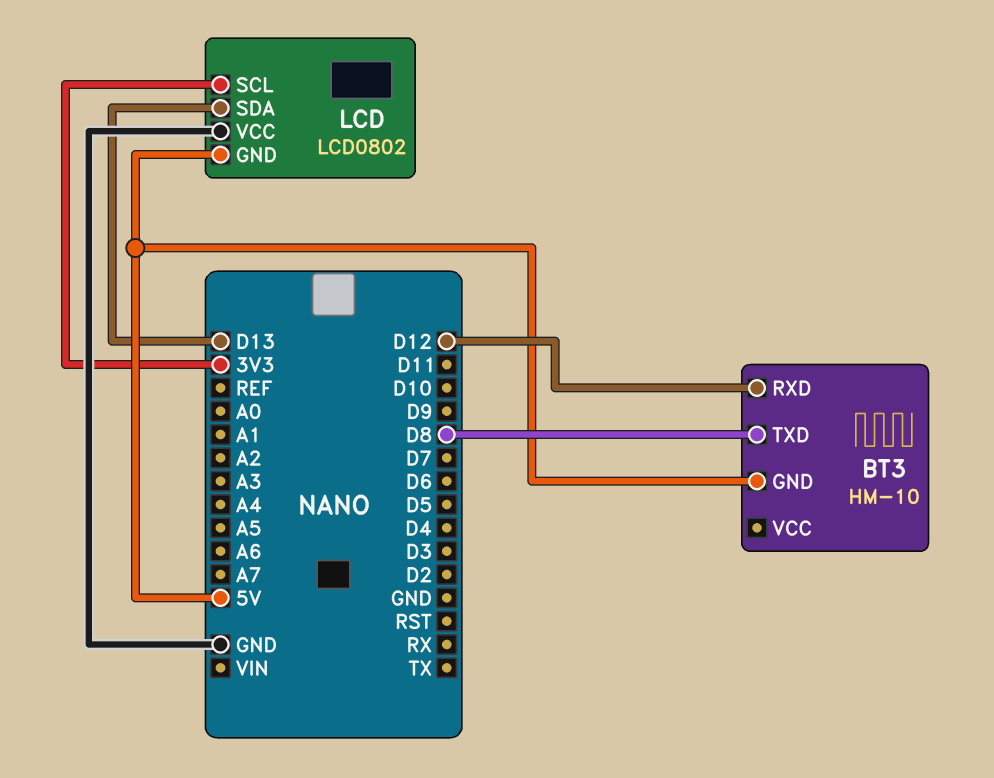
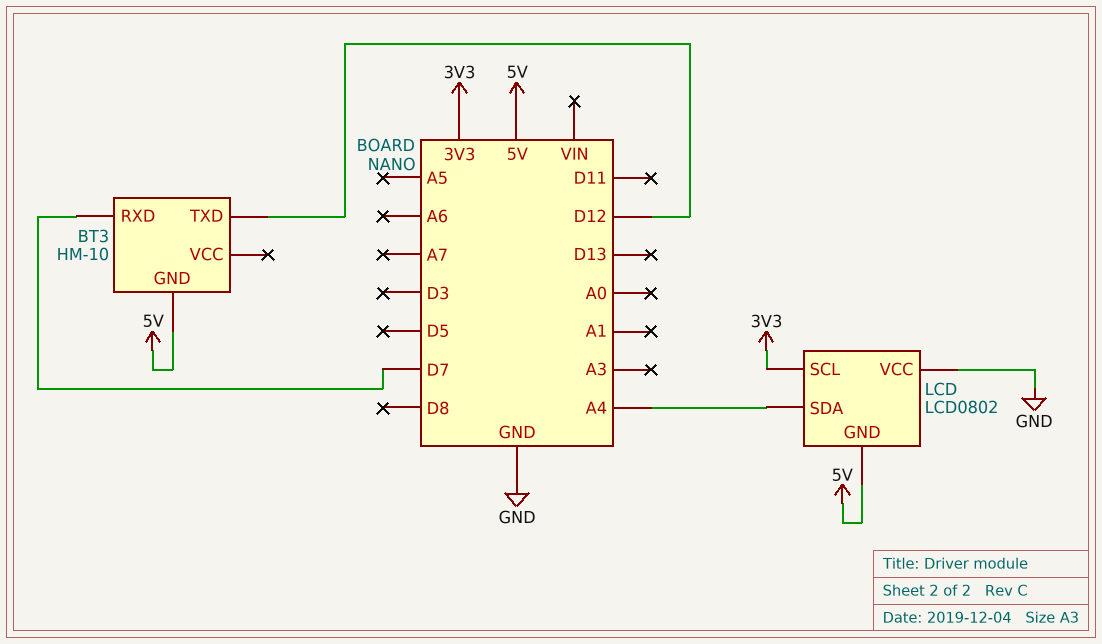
BT3 pin RXD: D12 -> D7
BT3 pin TXD: D8 -> D12
LCD pin SDA: D13 -> A4

